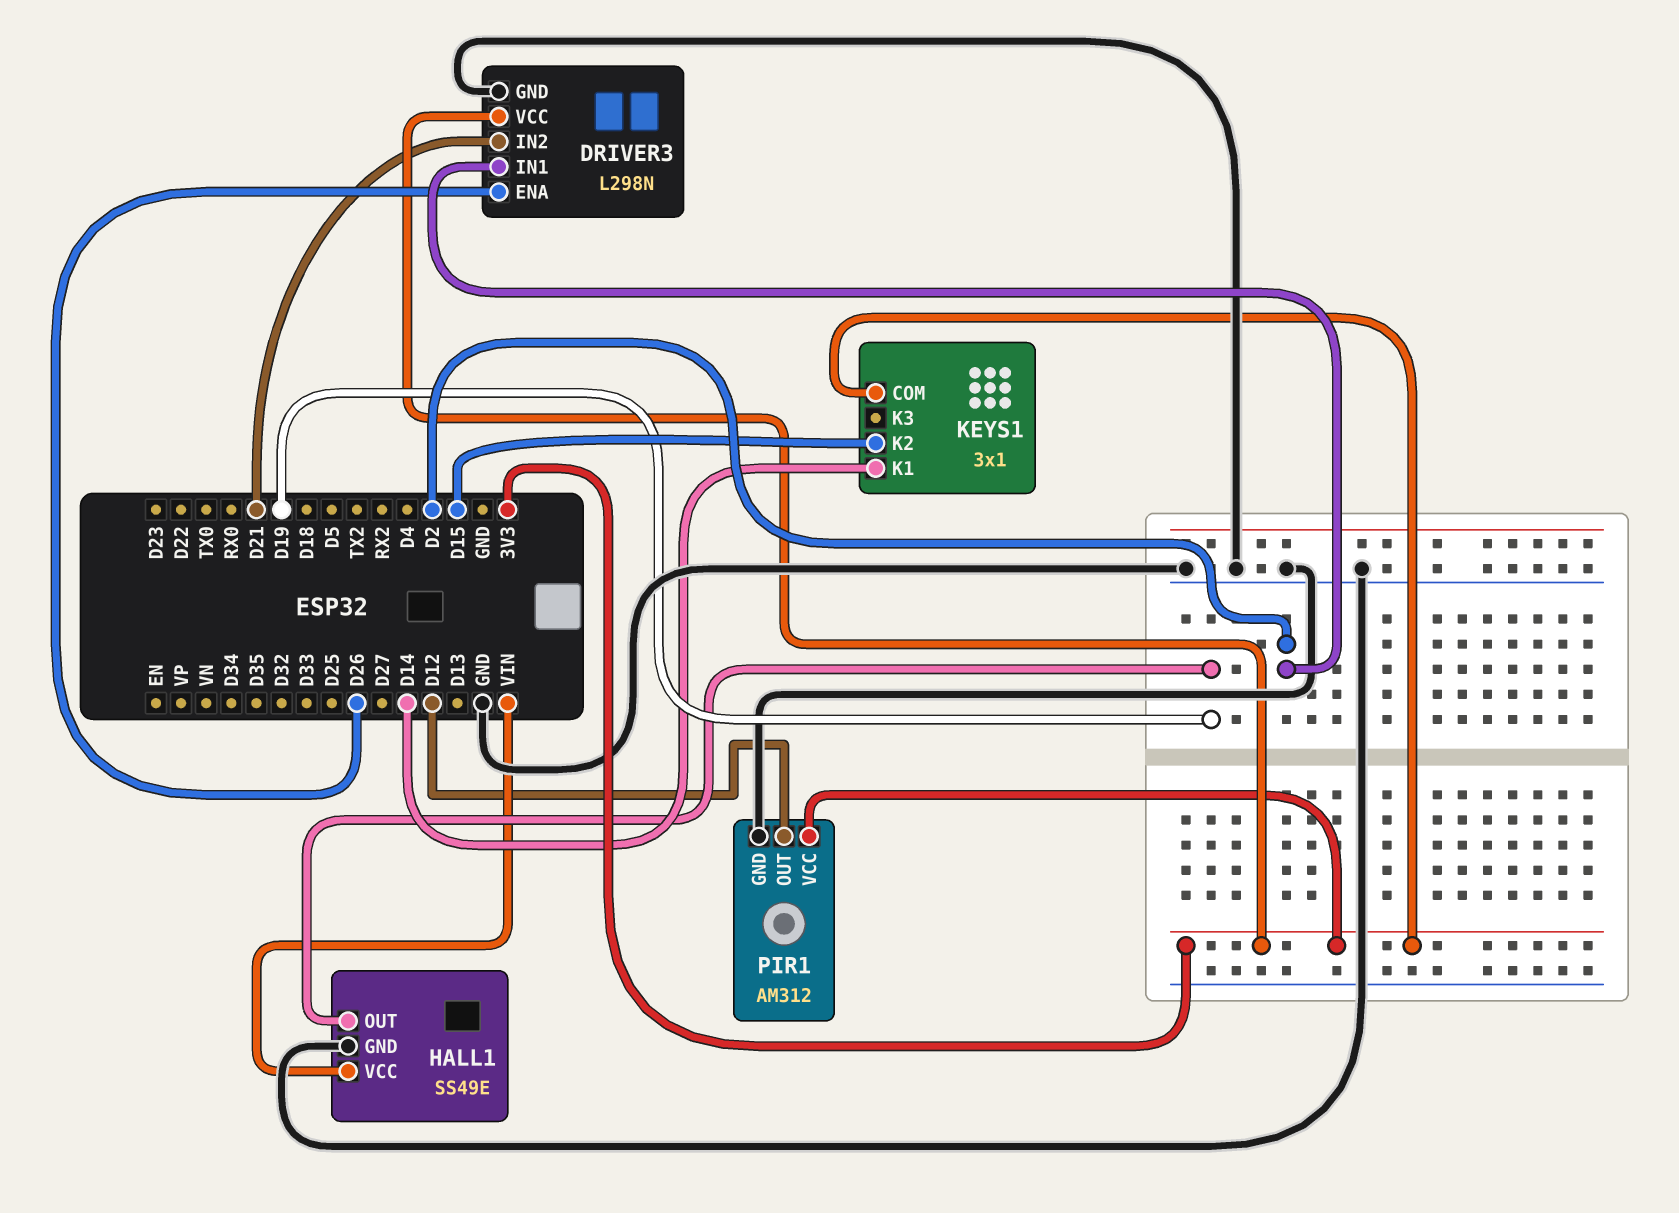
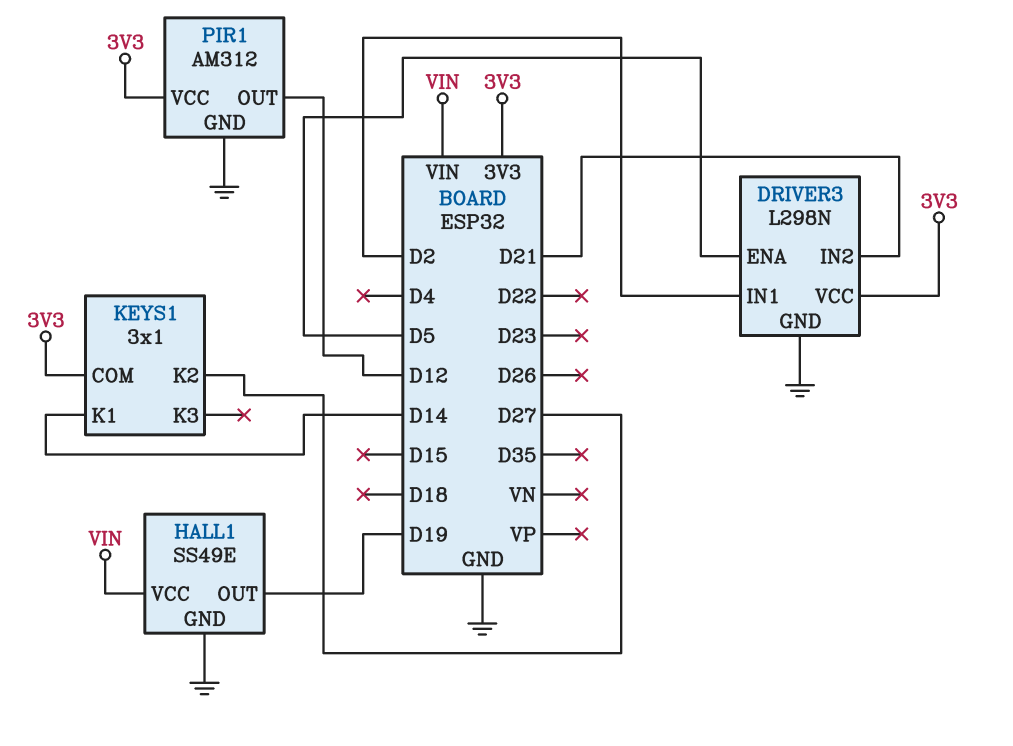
DRIVER3 pin ENA: D26 -> D5
KEYS1 pin K2: D15 -> D27

